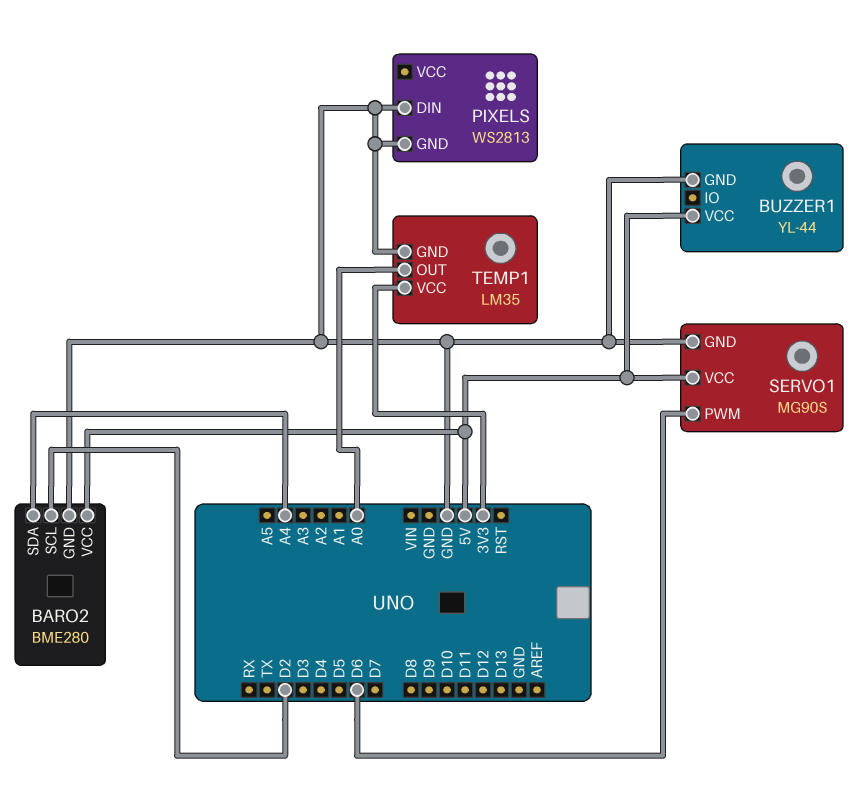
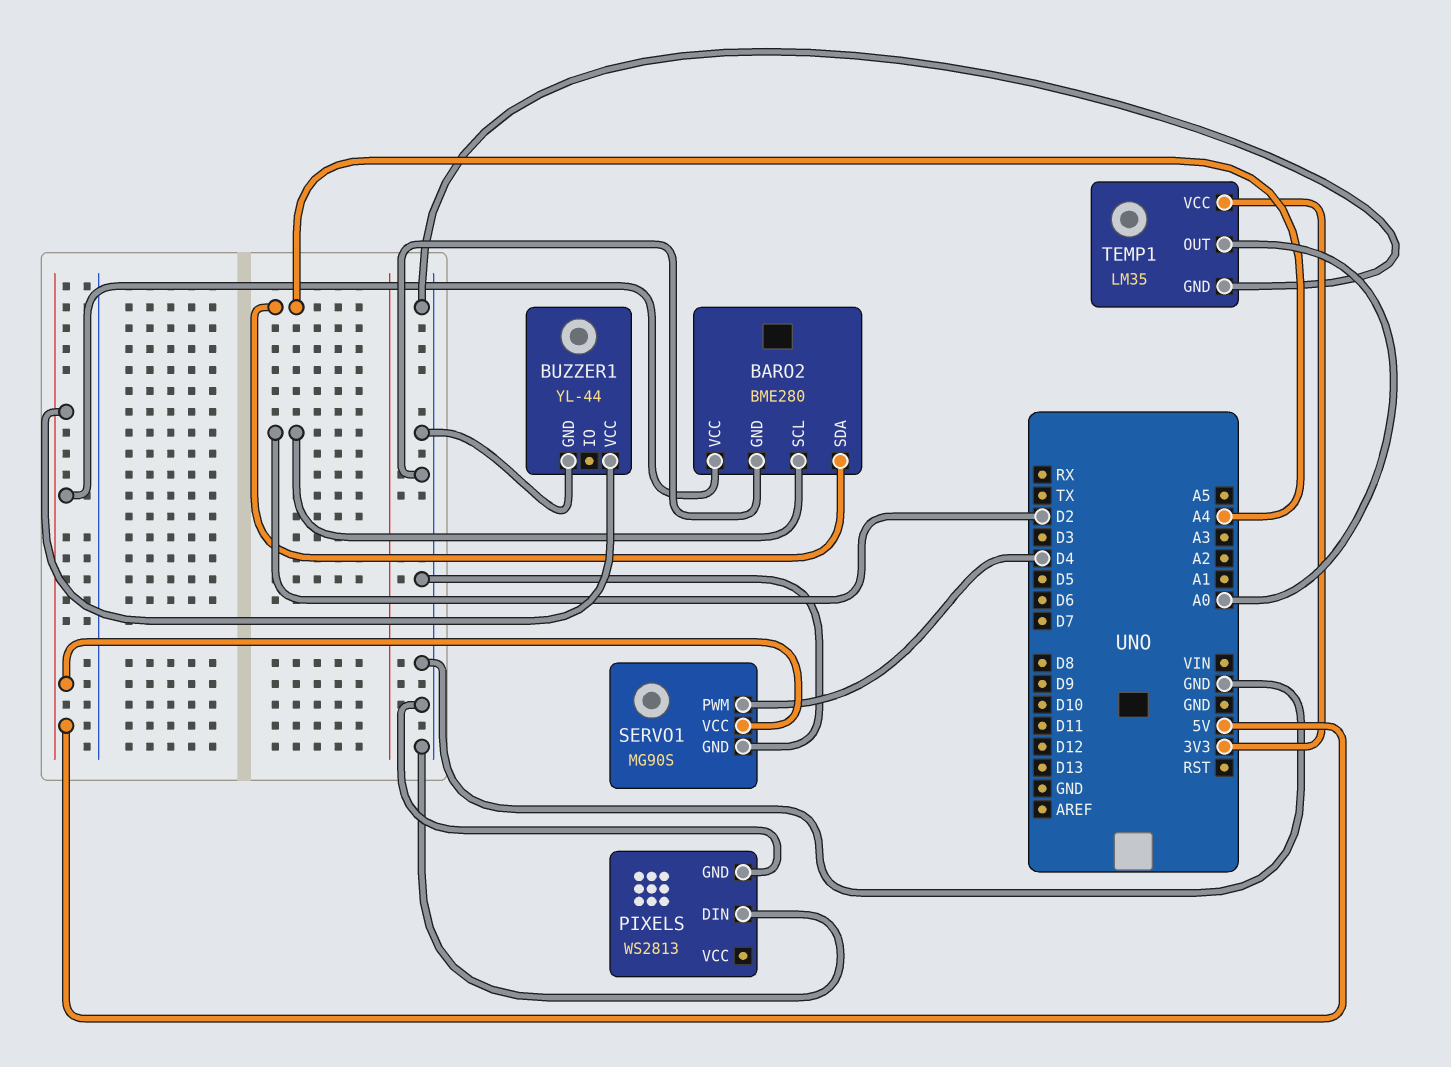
SERVO1 pin PWM: D6 -> D4

